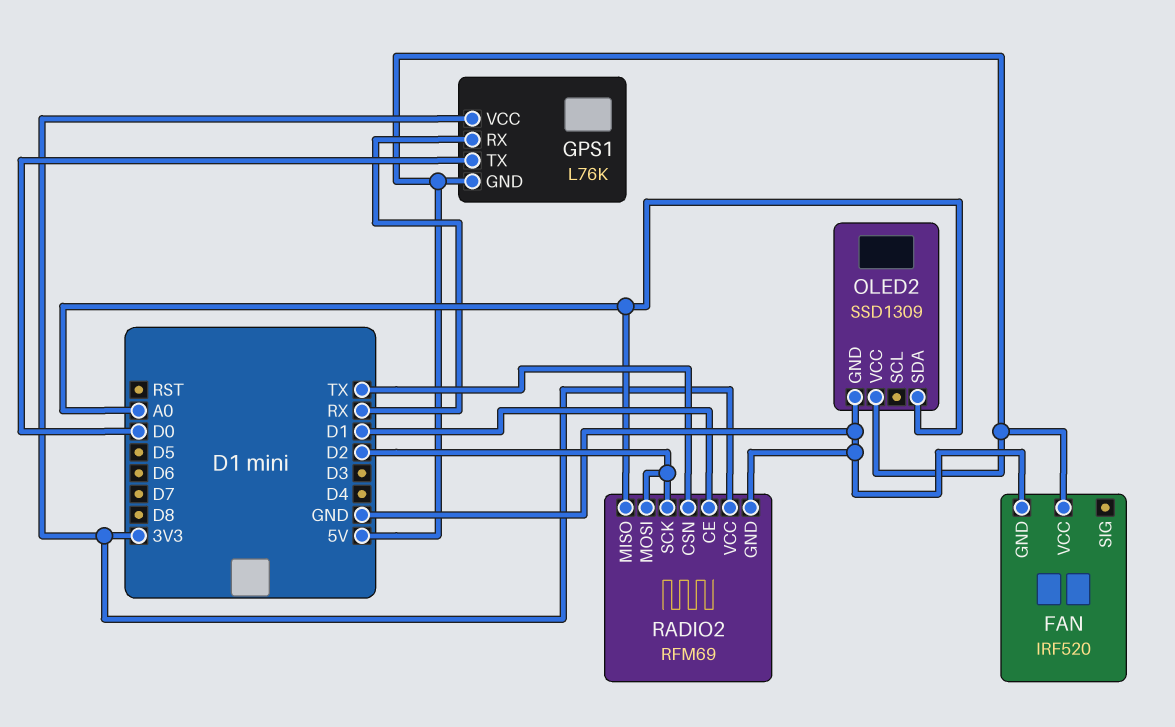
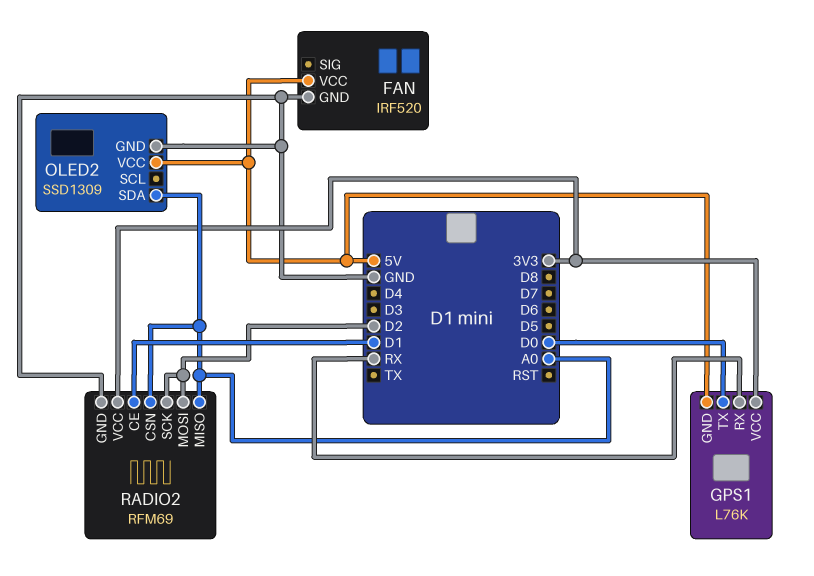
RADIO2 pin CSN: TX -> A0

